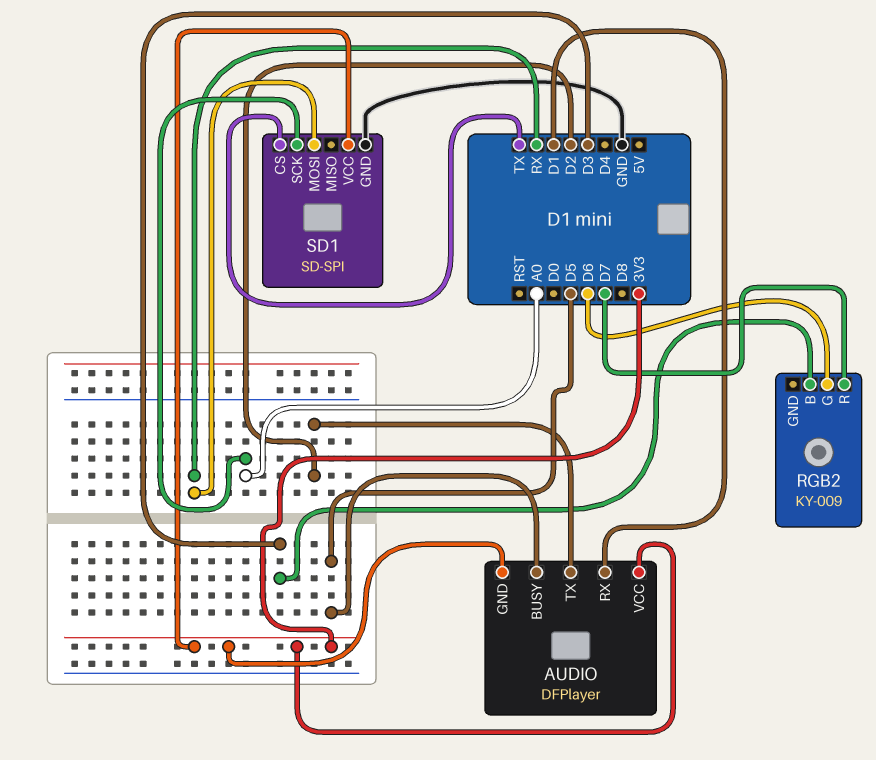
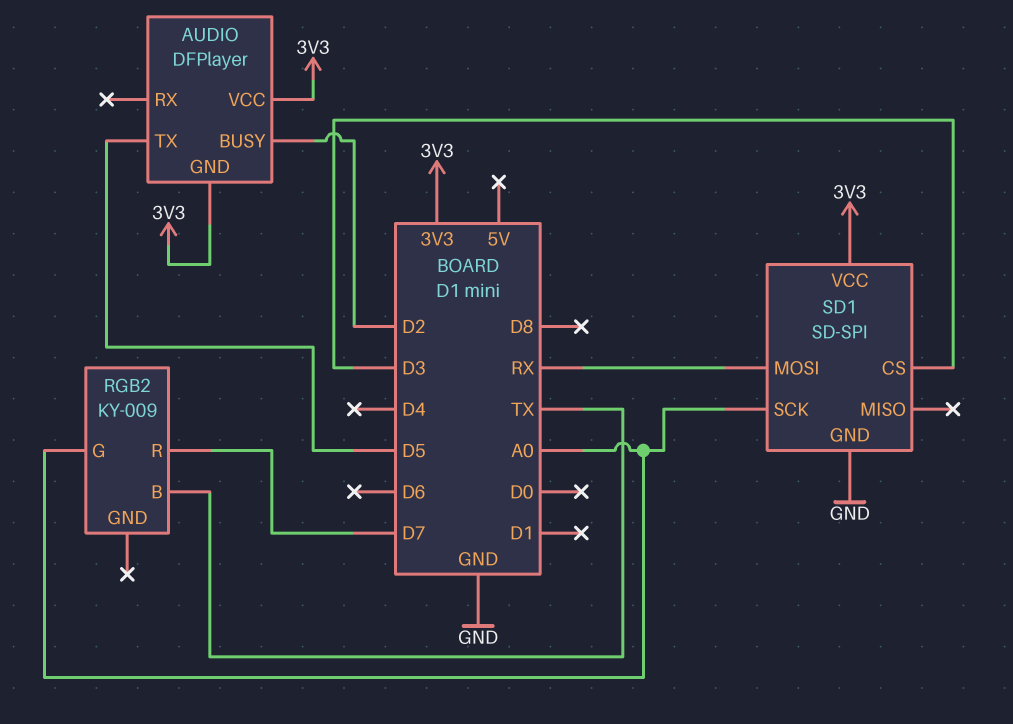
AUDIO pin BUSY: D5 -> D2
AUDIO pin RX: D1 -> none
AUDIO pin TX: D2 -> D5
RGB2 pin B: D3 -> TX
RGB2 pin G: D6 -> A0
SD1 pin CS: TX -> D3

